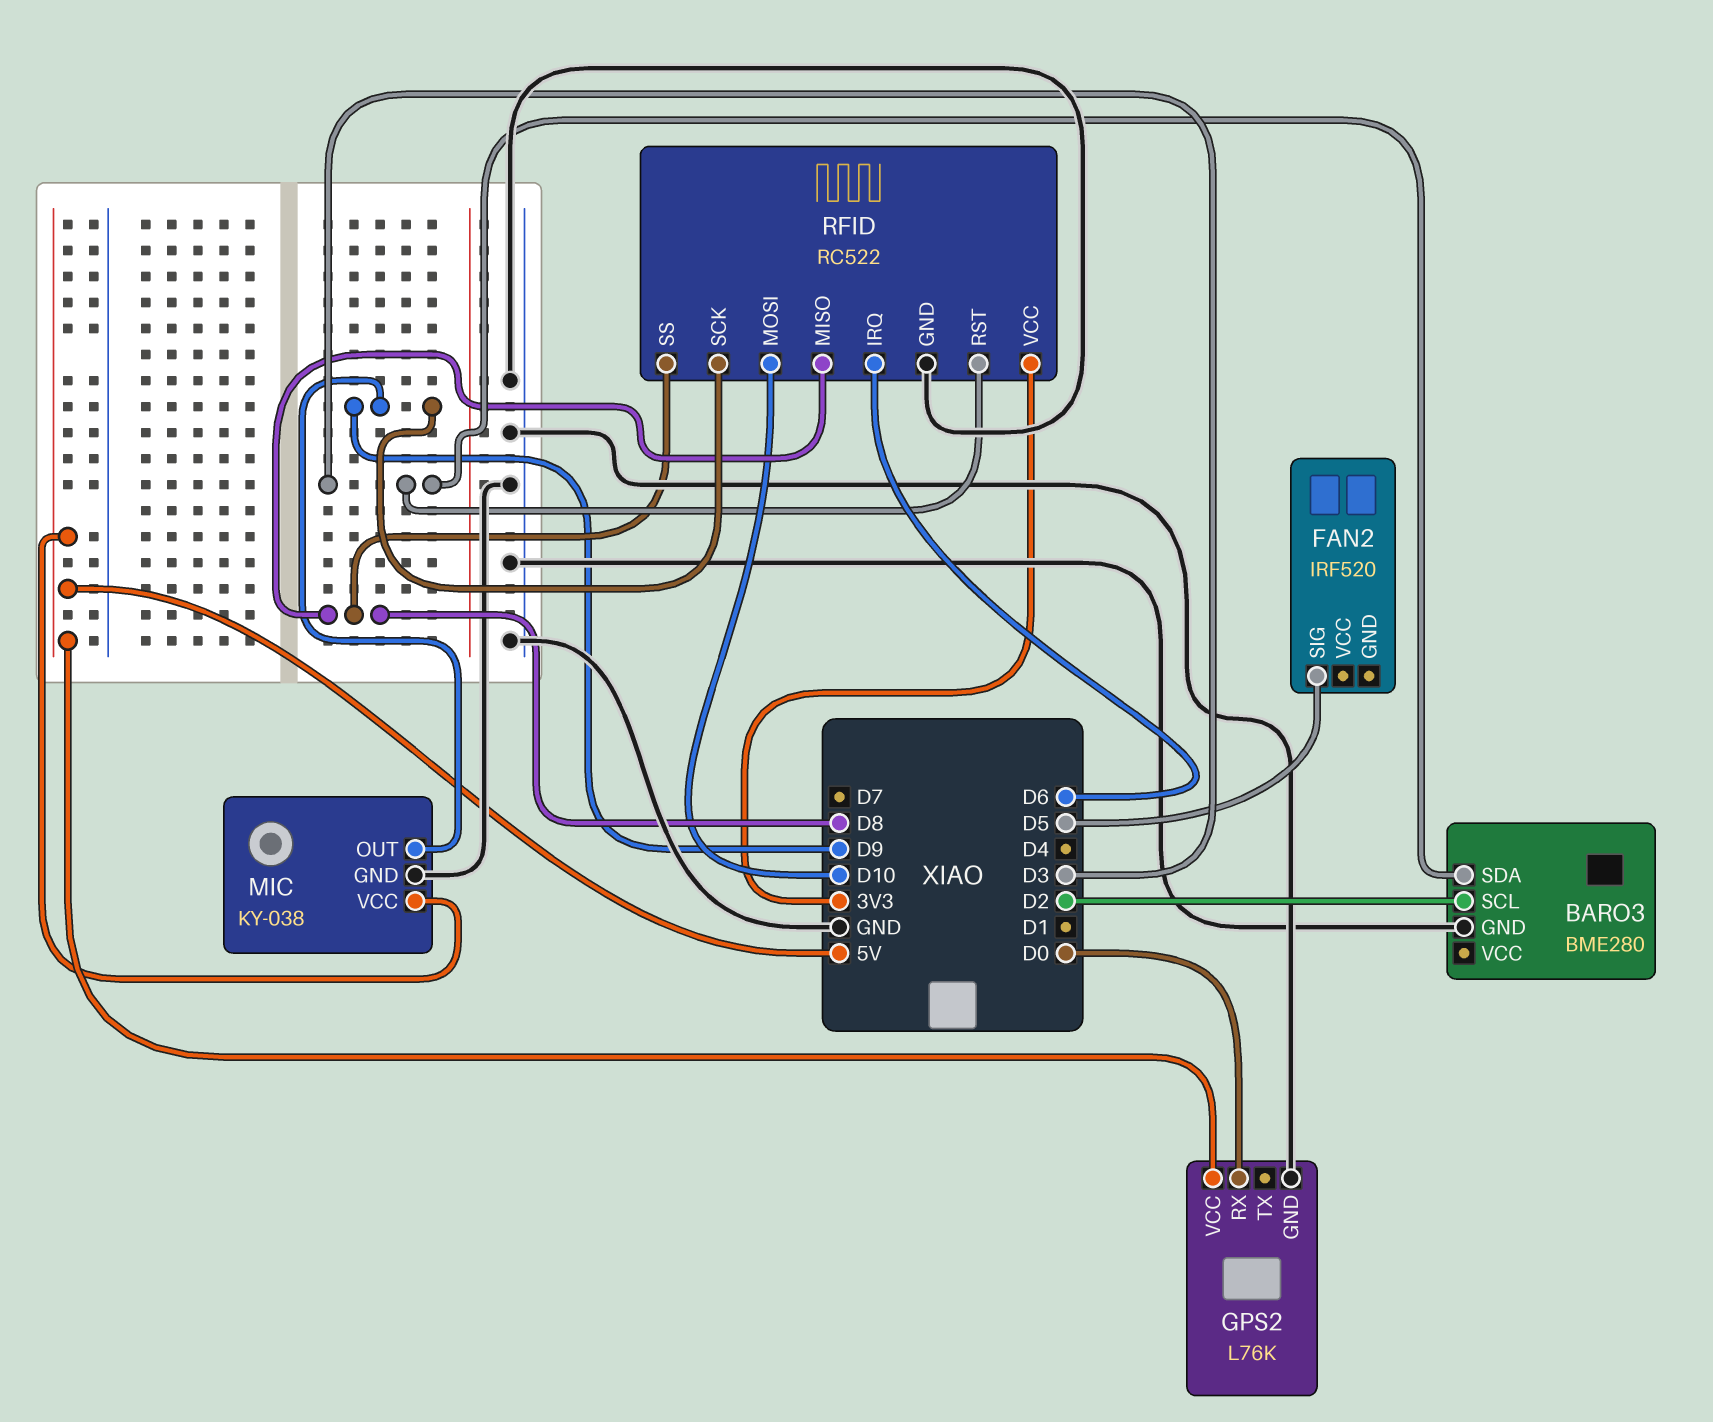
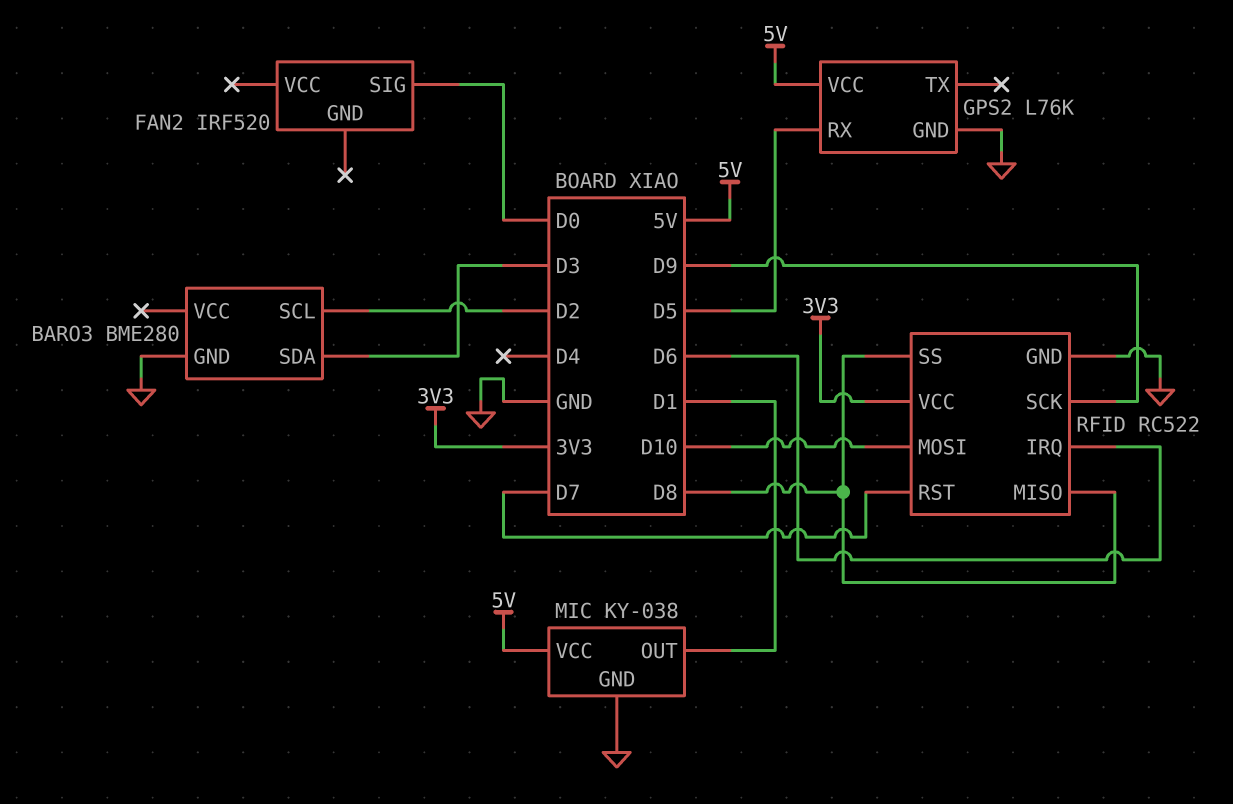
FAN2 pin SIG: D5 -> D0
GPS2 pin RX: D0 -> D5
MIC pin OUT: D9 -> D1
RFID pin RST: D3 -> D7

